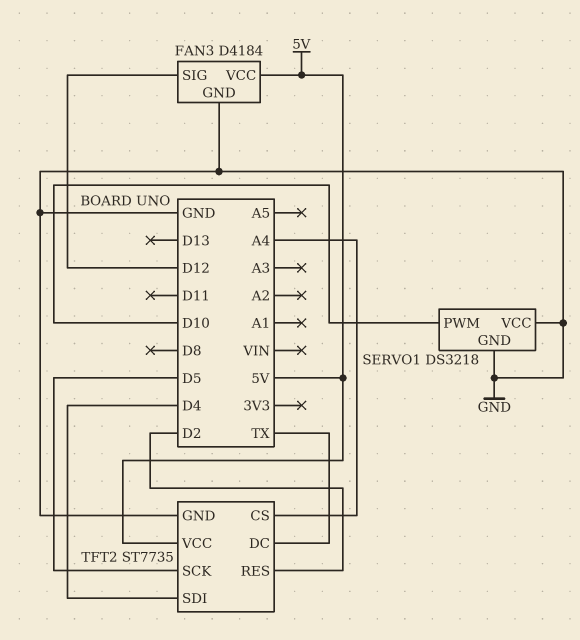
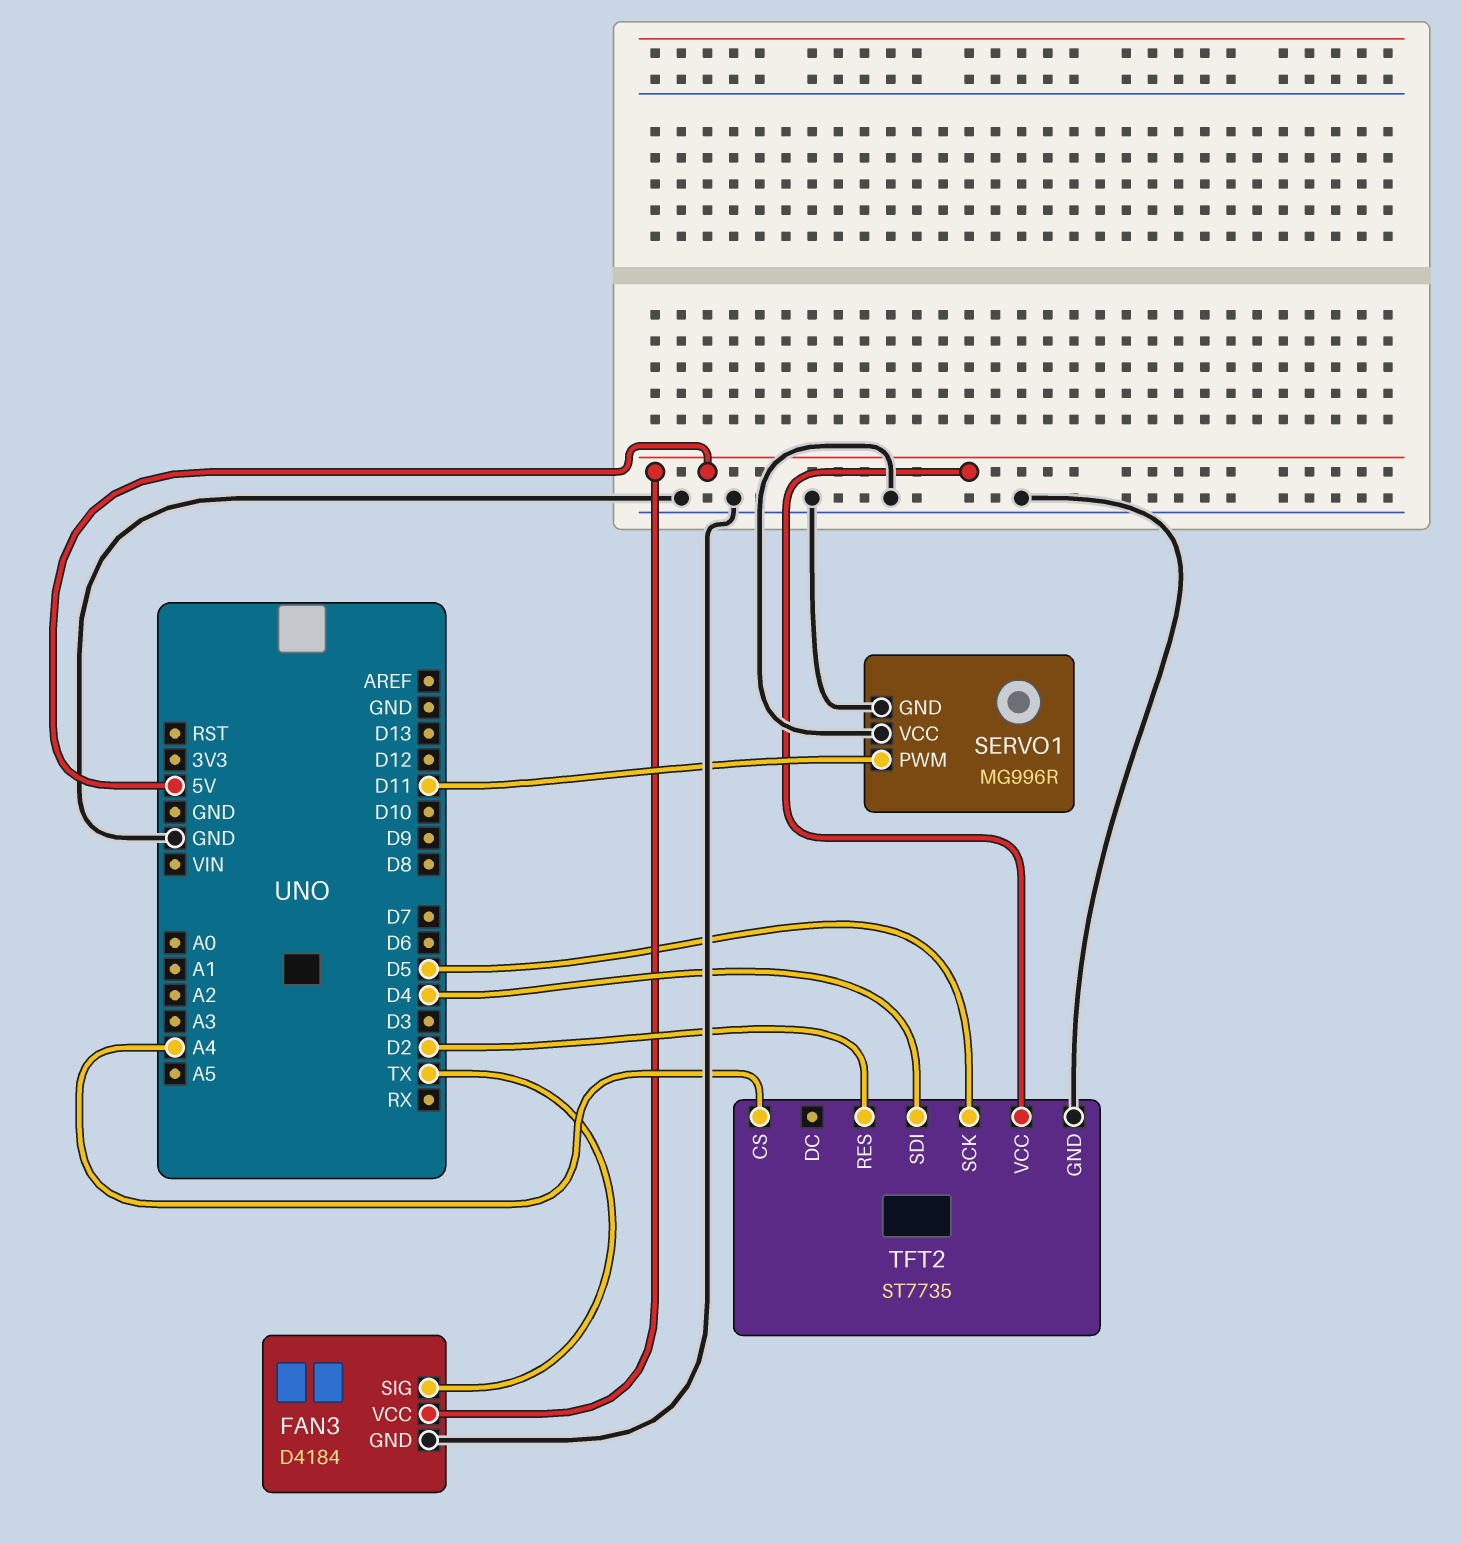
FAN3 pin SIG: D12 -> TX
SERVO1: DS3218 -> MG996R
SERVO1 pin PWM: D10 -> D11
TFT2 pin DC: TX -> none

